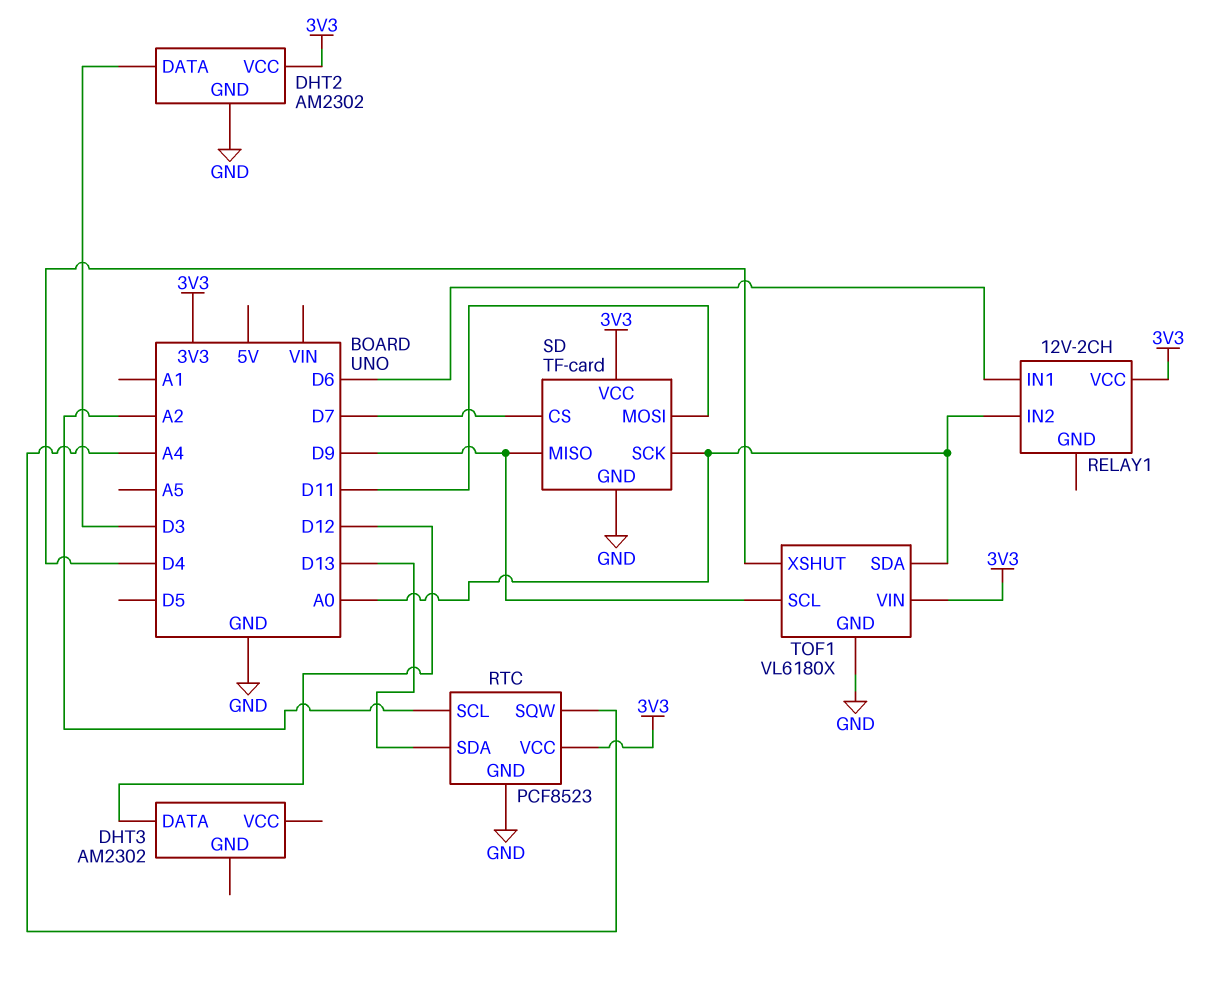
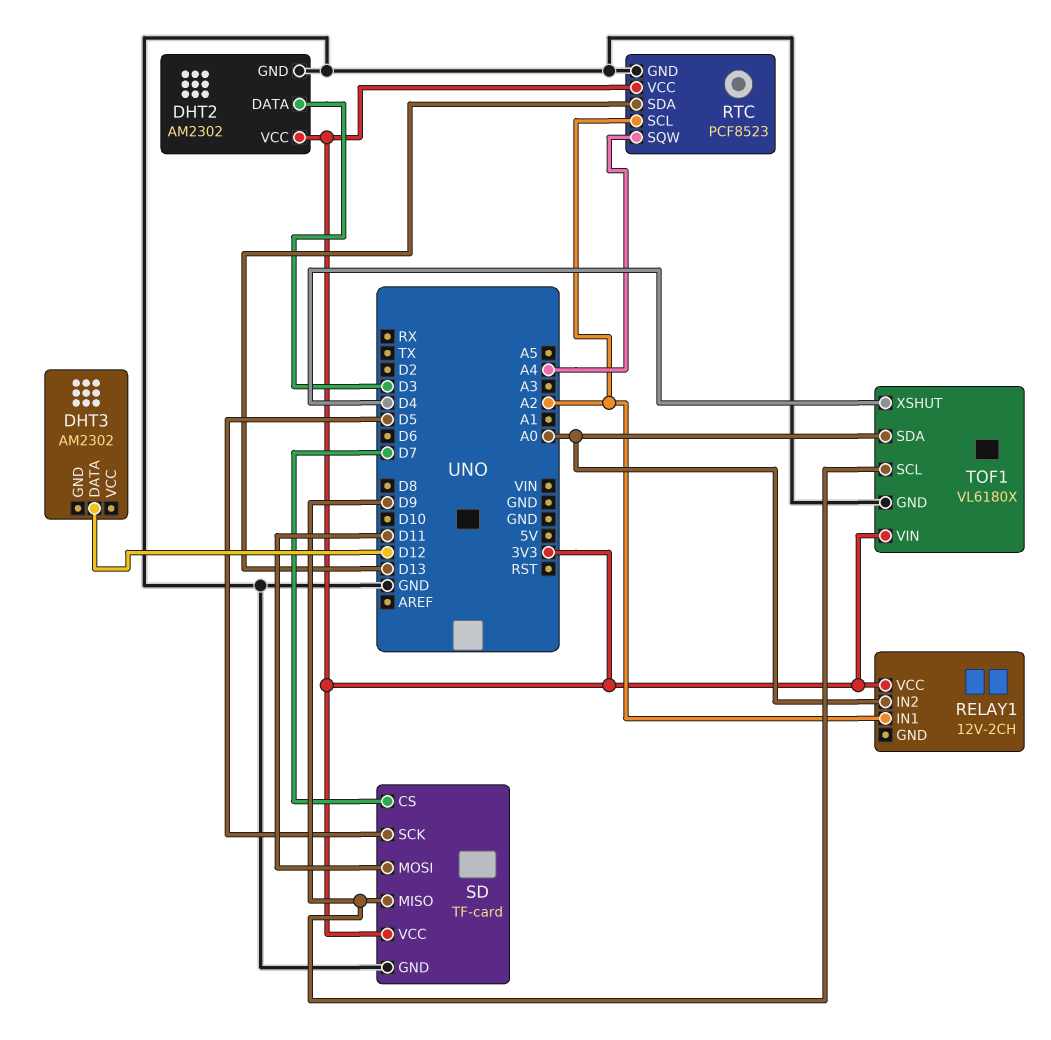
RELAY1 pin IN1: D6 -> A2
SD pin SCK: A0 -> D5

